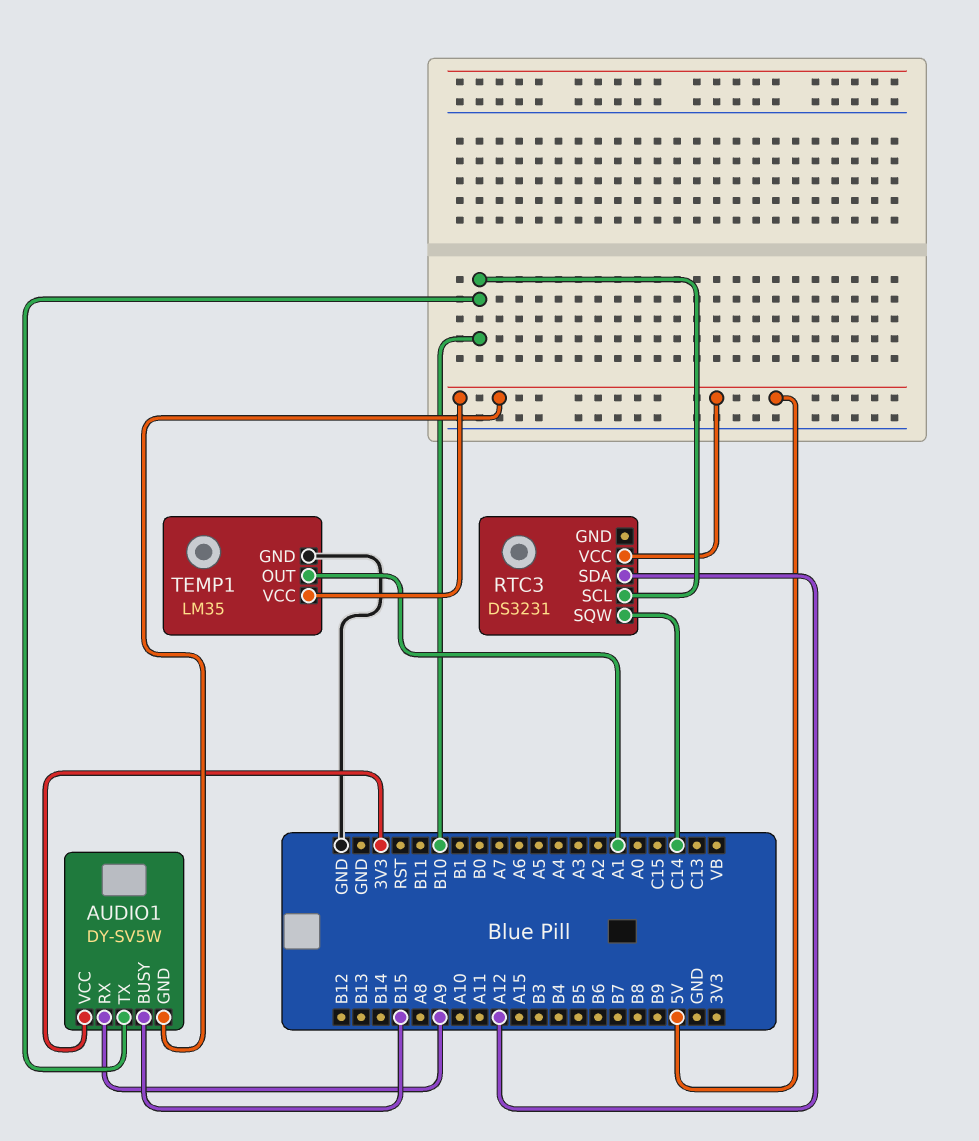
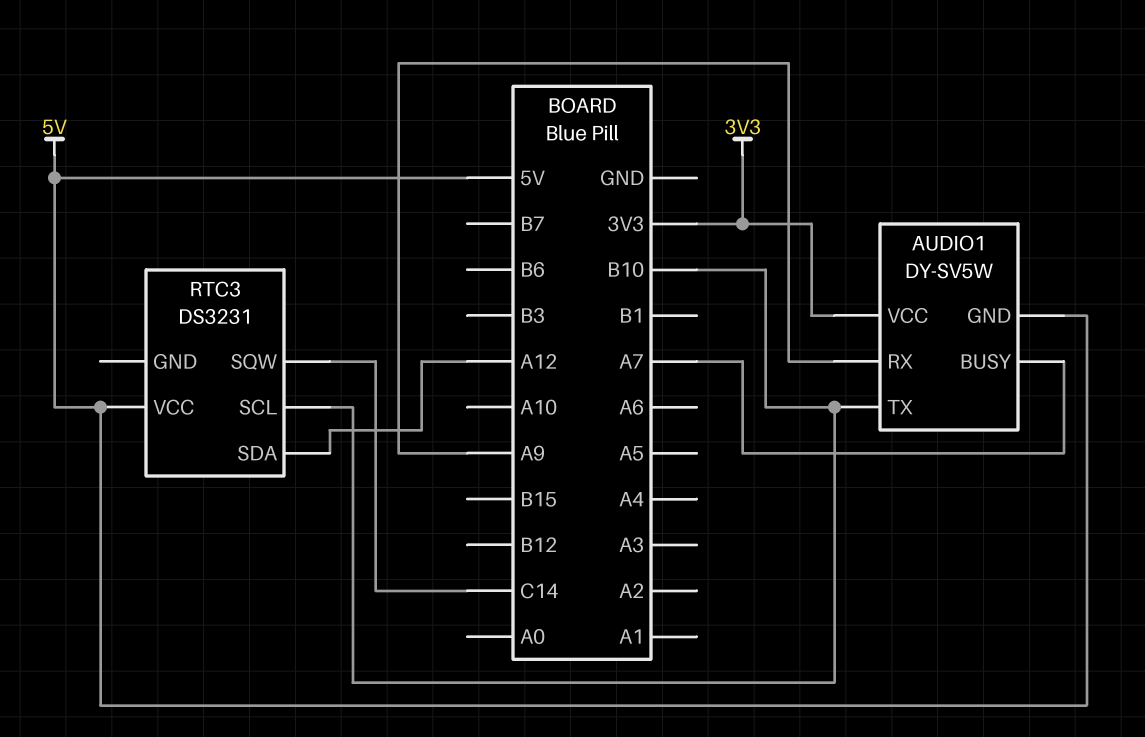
AUDIO1 pin BUSY: B15 -> A7
TEMP1: LM35 -> none
TEMP1 pin GND: GND -> none
TEMP1 pin OUT: A1 -> none
TEMP1 pin VCC: 5V -> none

